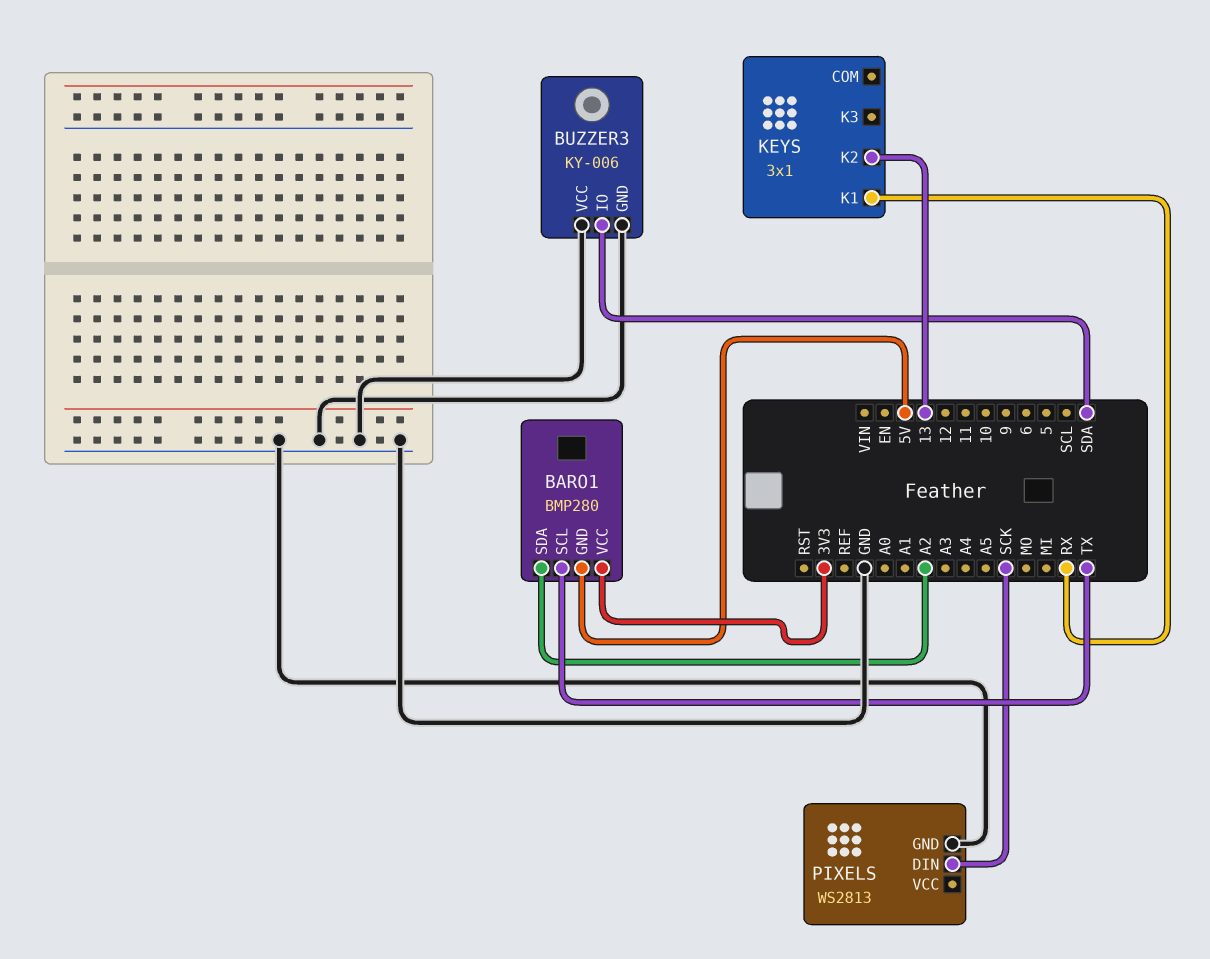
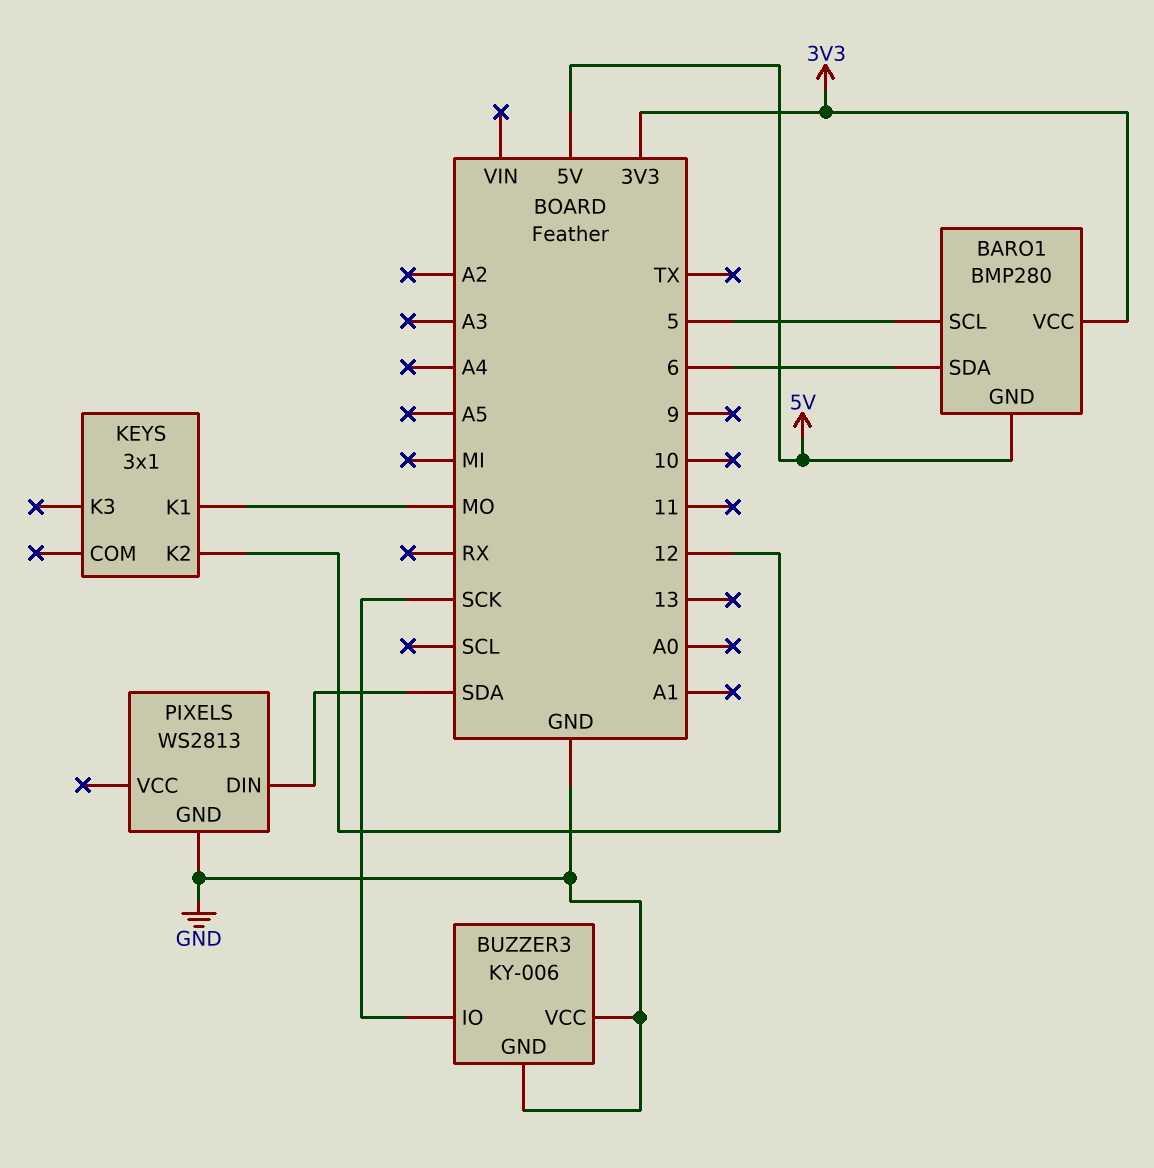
BARO1 pin SCL: TX -> 5
BARO1 pin SDA: A2 -> 6
BUZZER3 pin IO: SDA -> SCK
KEYS pin K1: RX -> MO
KEYS pin K2: 13 -> 12
PIXELS pin DIN: SCK -> SDA

